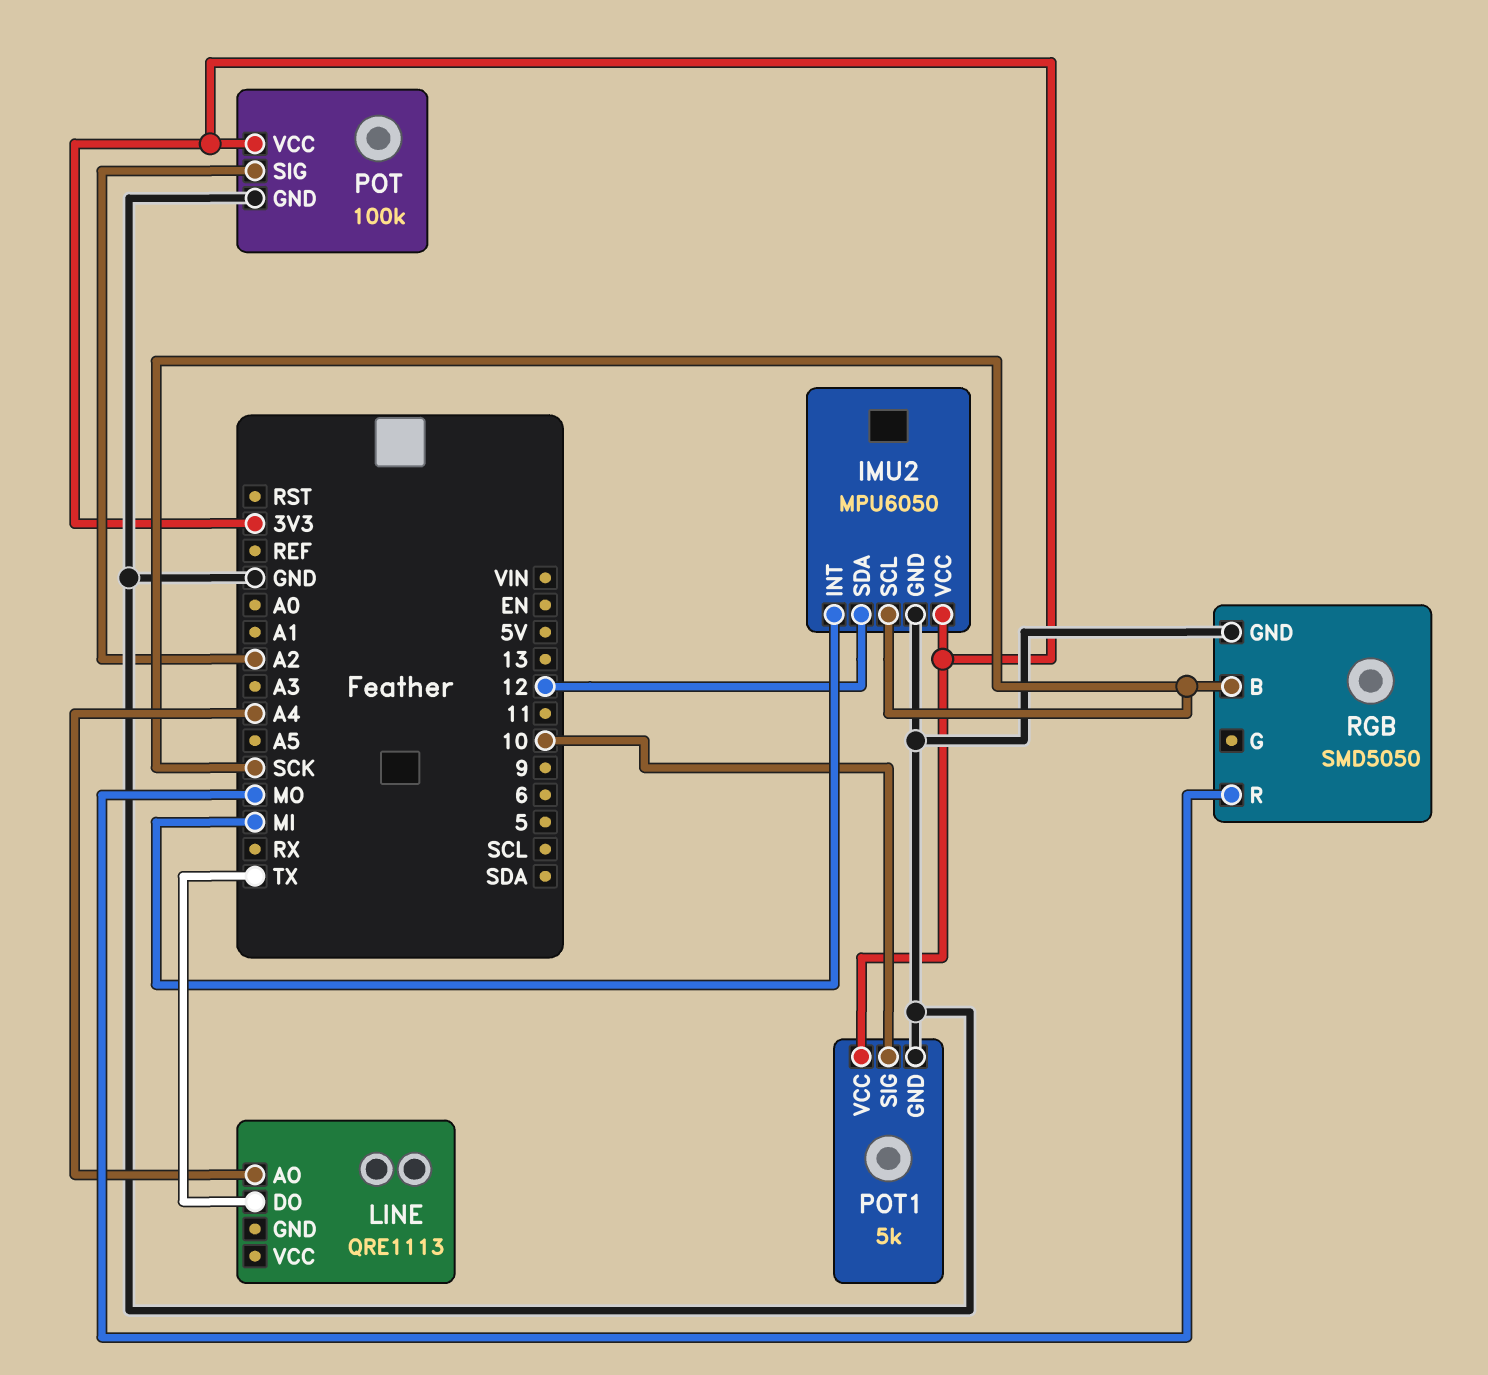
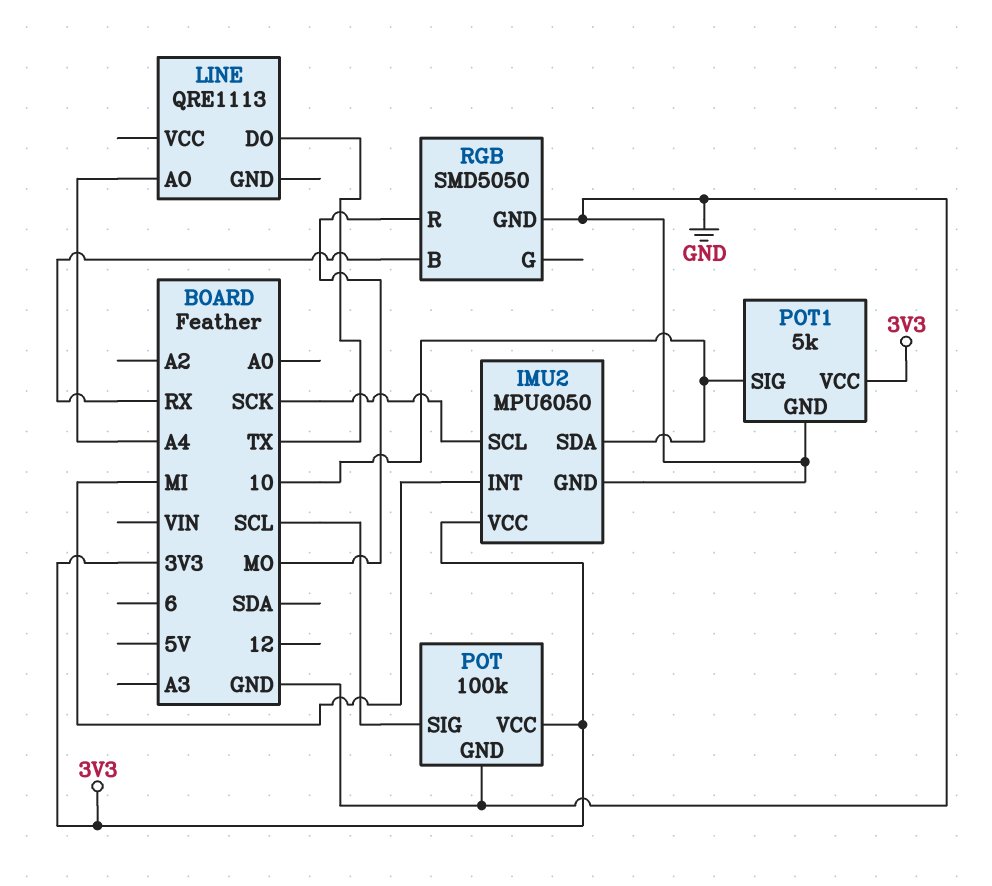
IMU2 pin SDA: 12 -> 10
POT pin SIG: A2 -> SCL
RGB pin B: SCK -> RX

